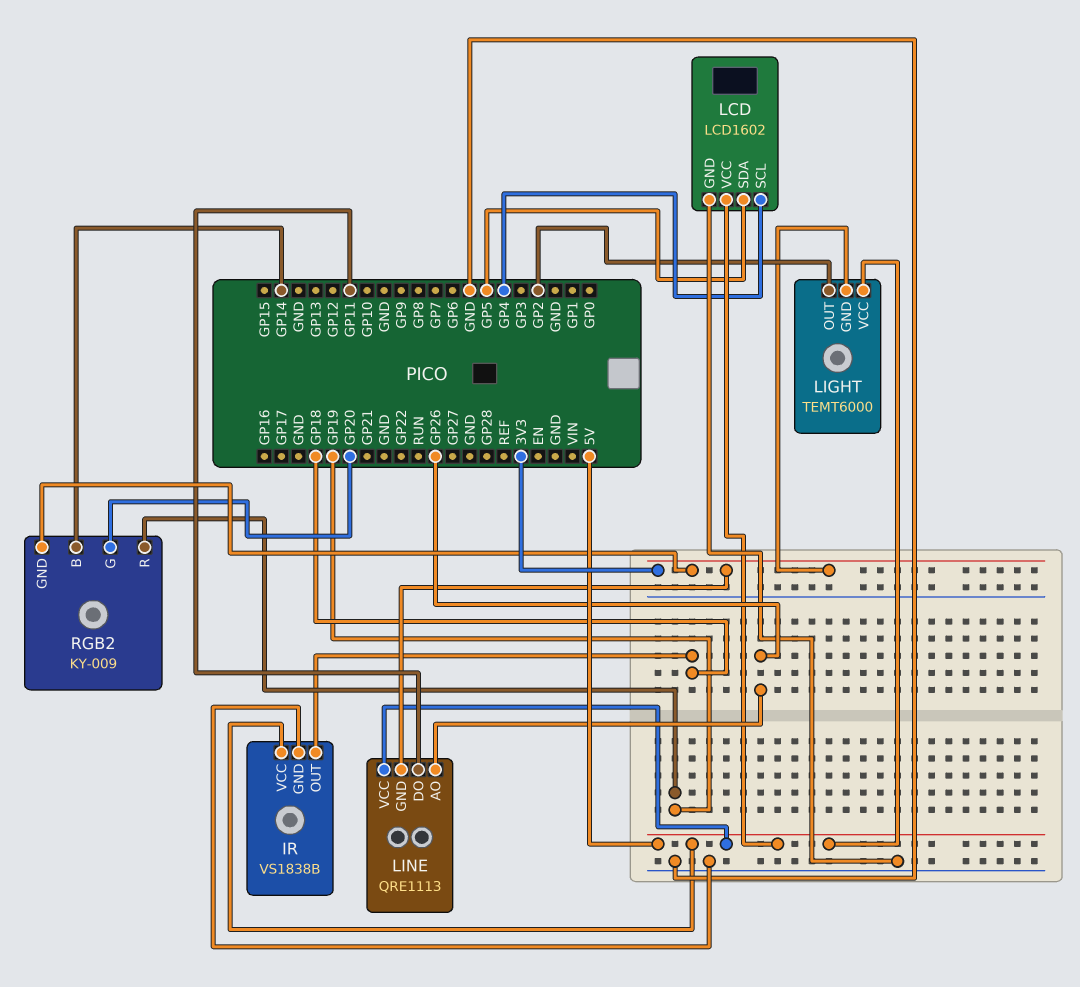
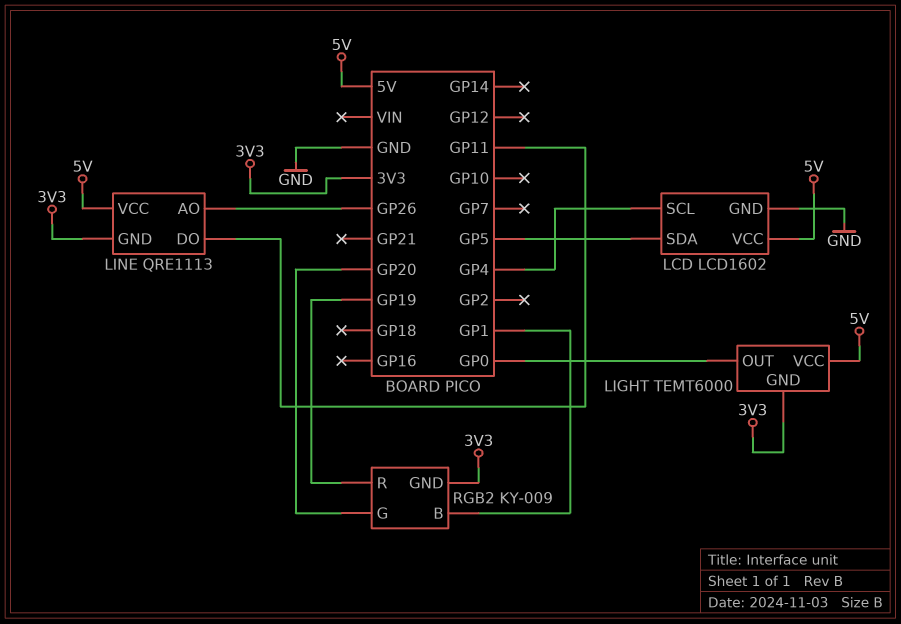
IR: VS1838B -> none
IR pin GND: GND -> none
IR pin OUT: GP18 -> none
IR pin VCC: 5V -> none
LIGHT pin OUT: GP2 -> GP0
RGB2 pin B: GP14 -> GP1

